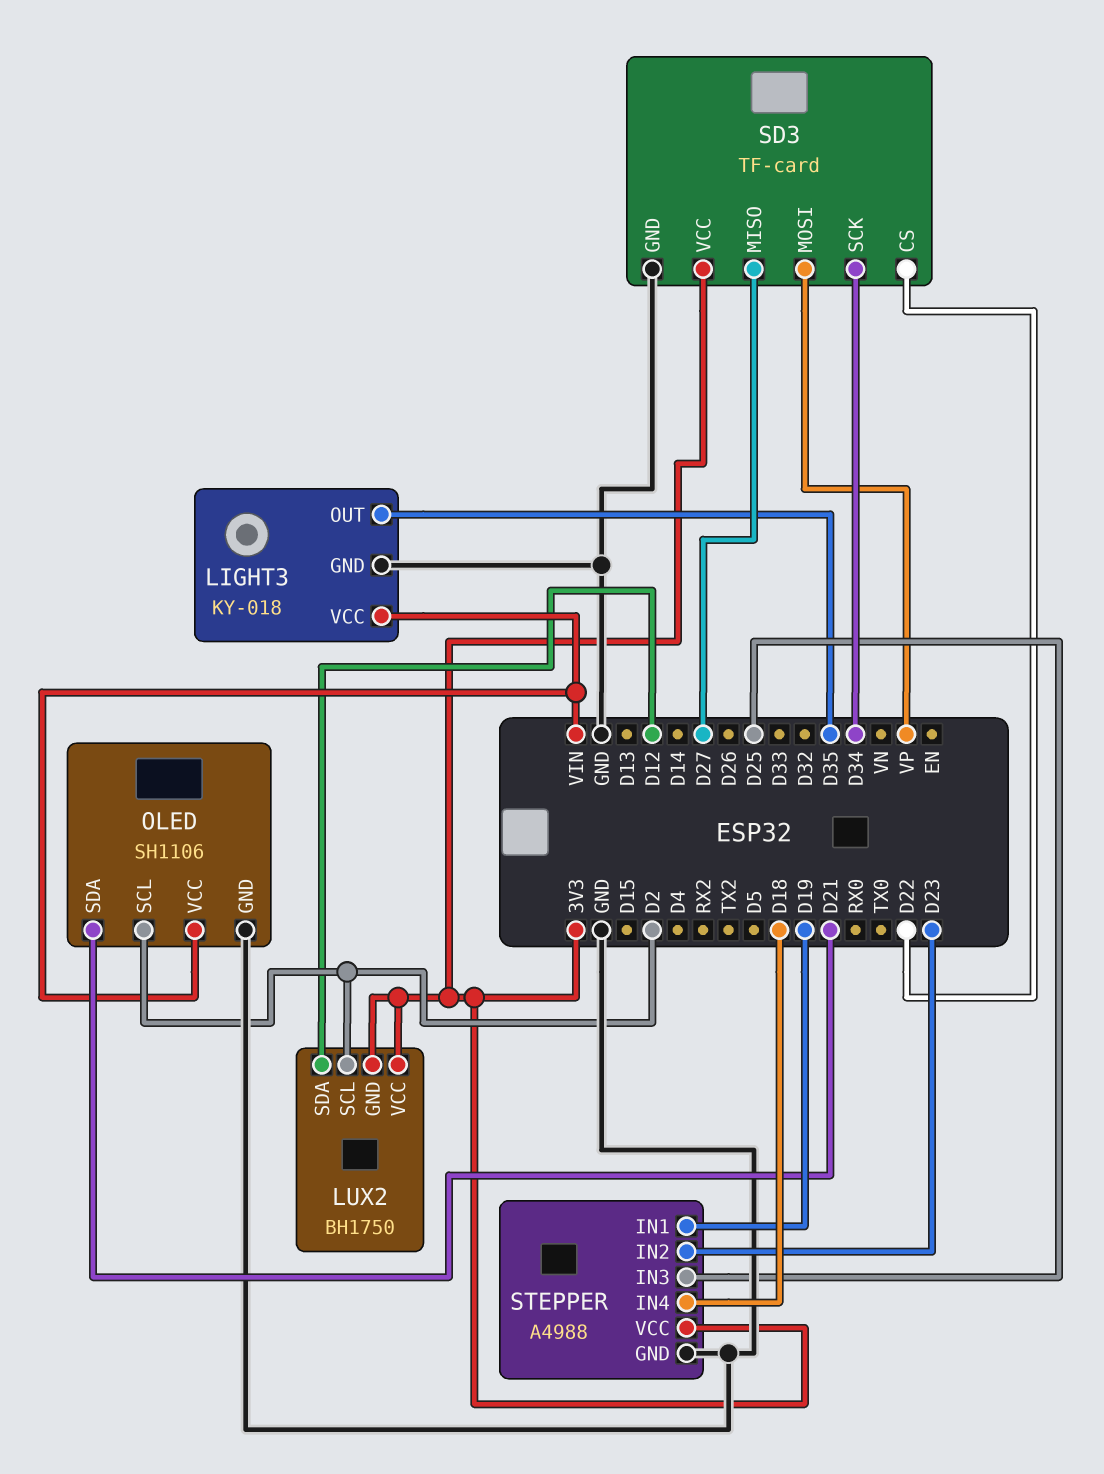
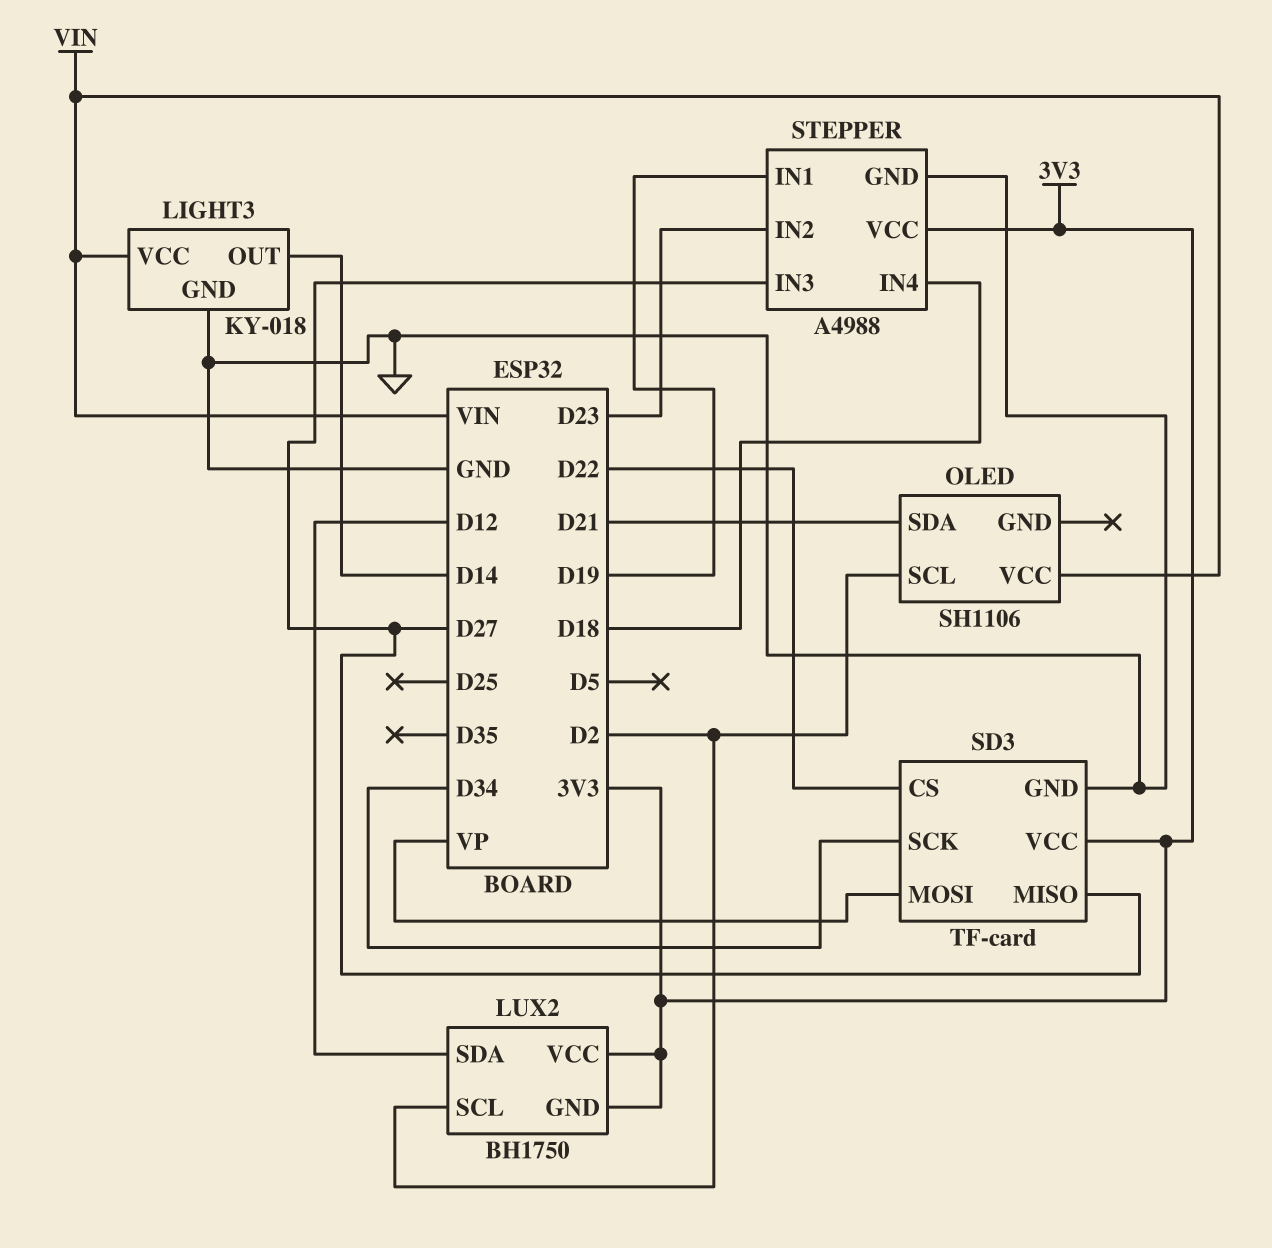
LIGHT3 pin OUT: D35 -> D14
OLED pin GND: GND -> none
STEPPER pin IN3: D25 -> D27

